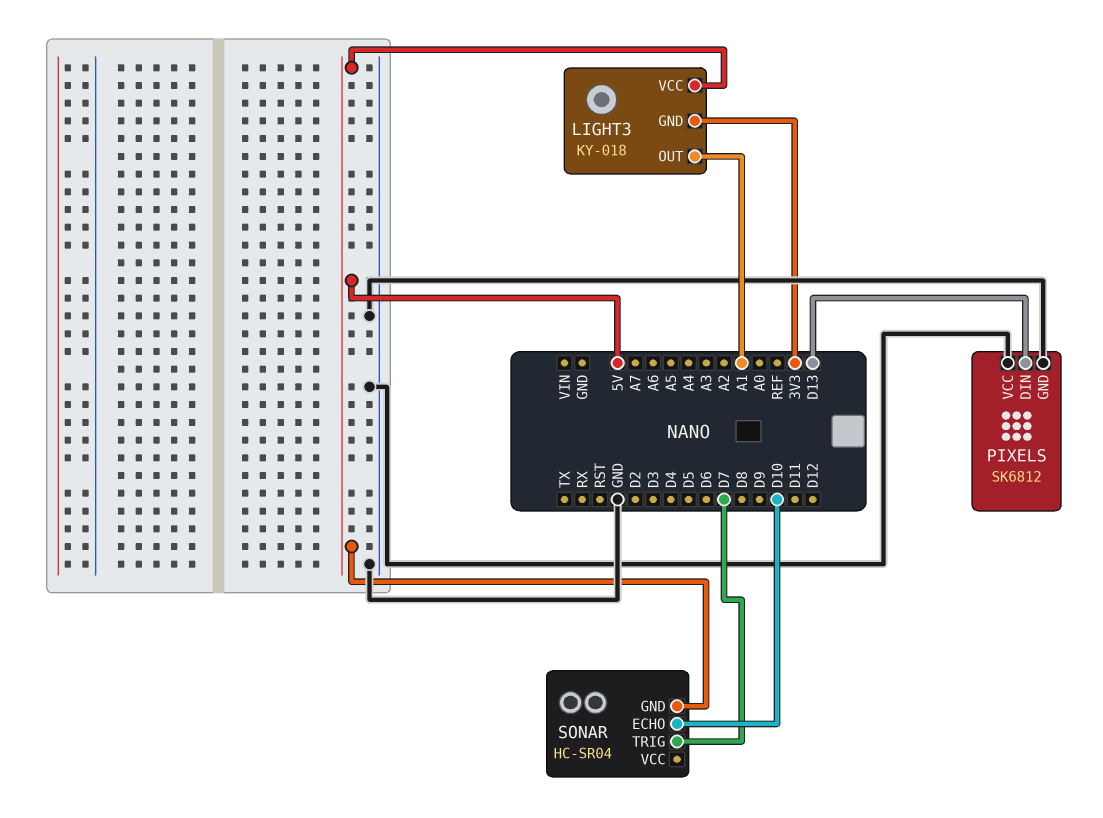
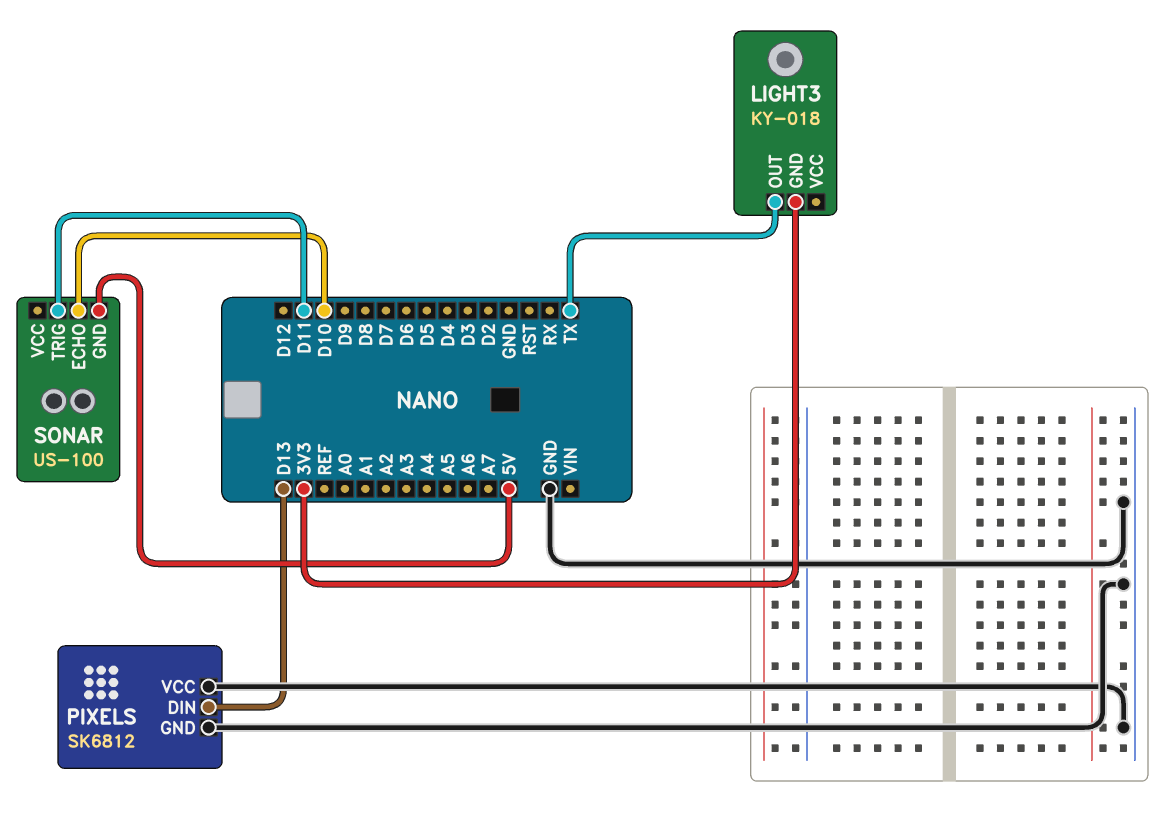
LIGHT3 pin OUT: A1 -> TX
LIGHT3 pin VCC: 5V -> none
SONAR: HC-SR04 -> US-100
SONAR pin TRIG: D7 -> D11

